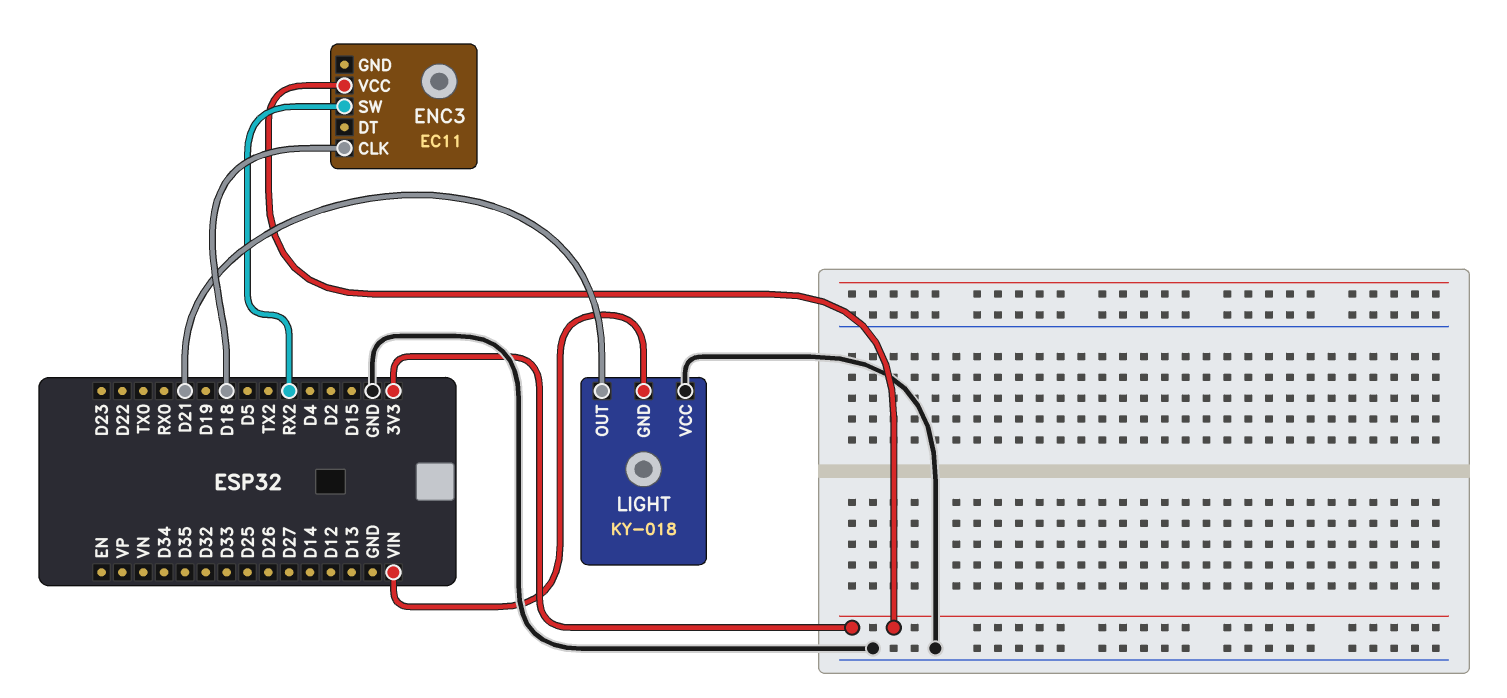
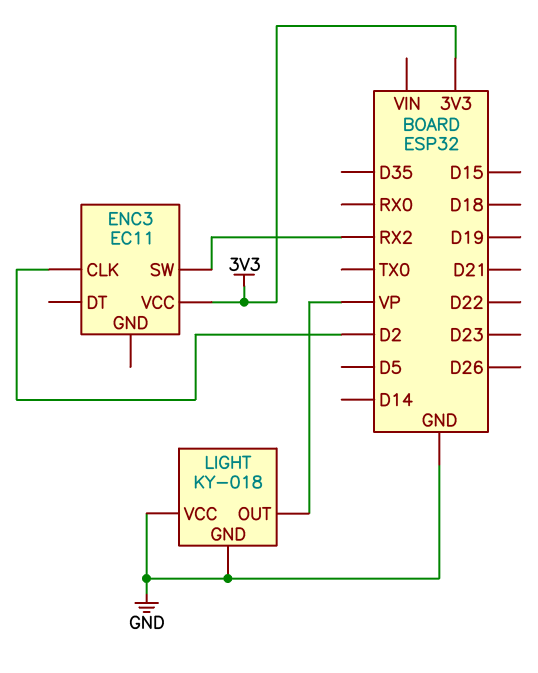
ENC3 pin CLK: D18 -> D2
LIGHT pin GND: VIN -> GND
LIGHT pin OUT: D21 -> VP

